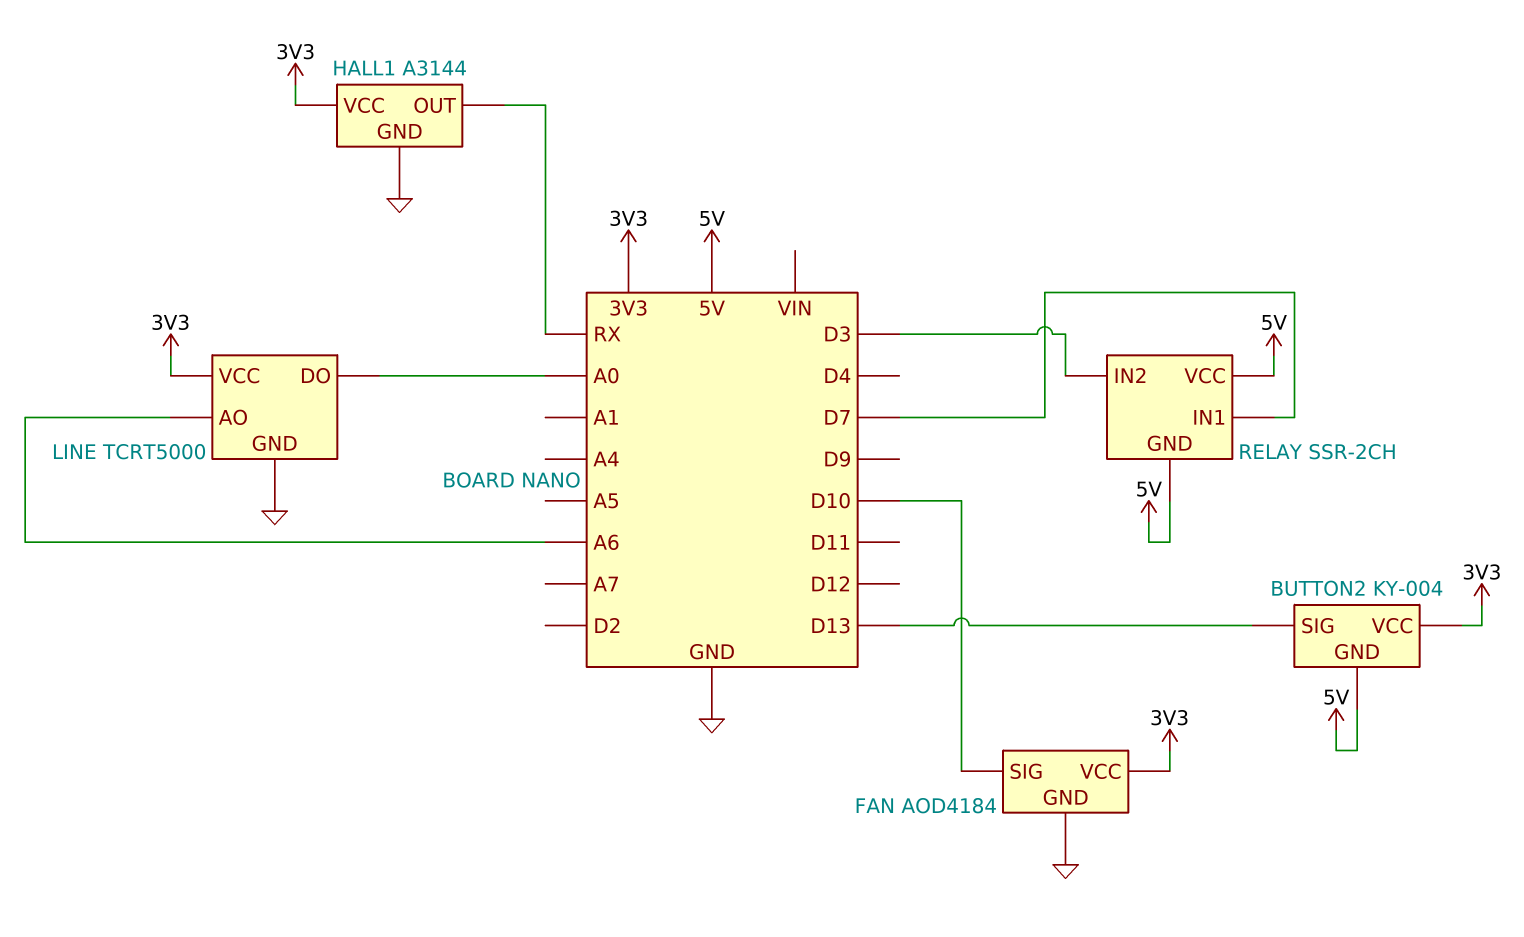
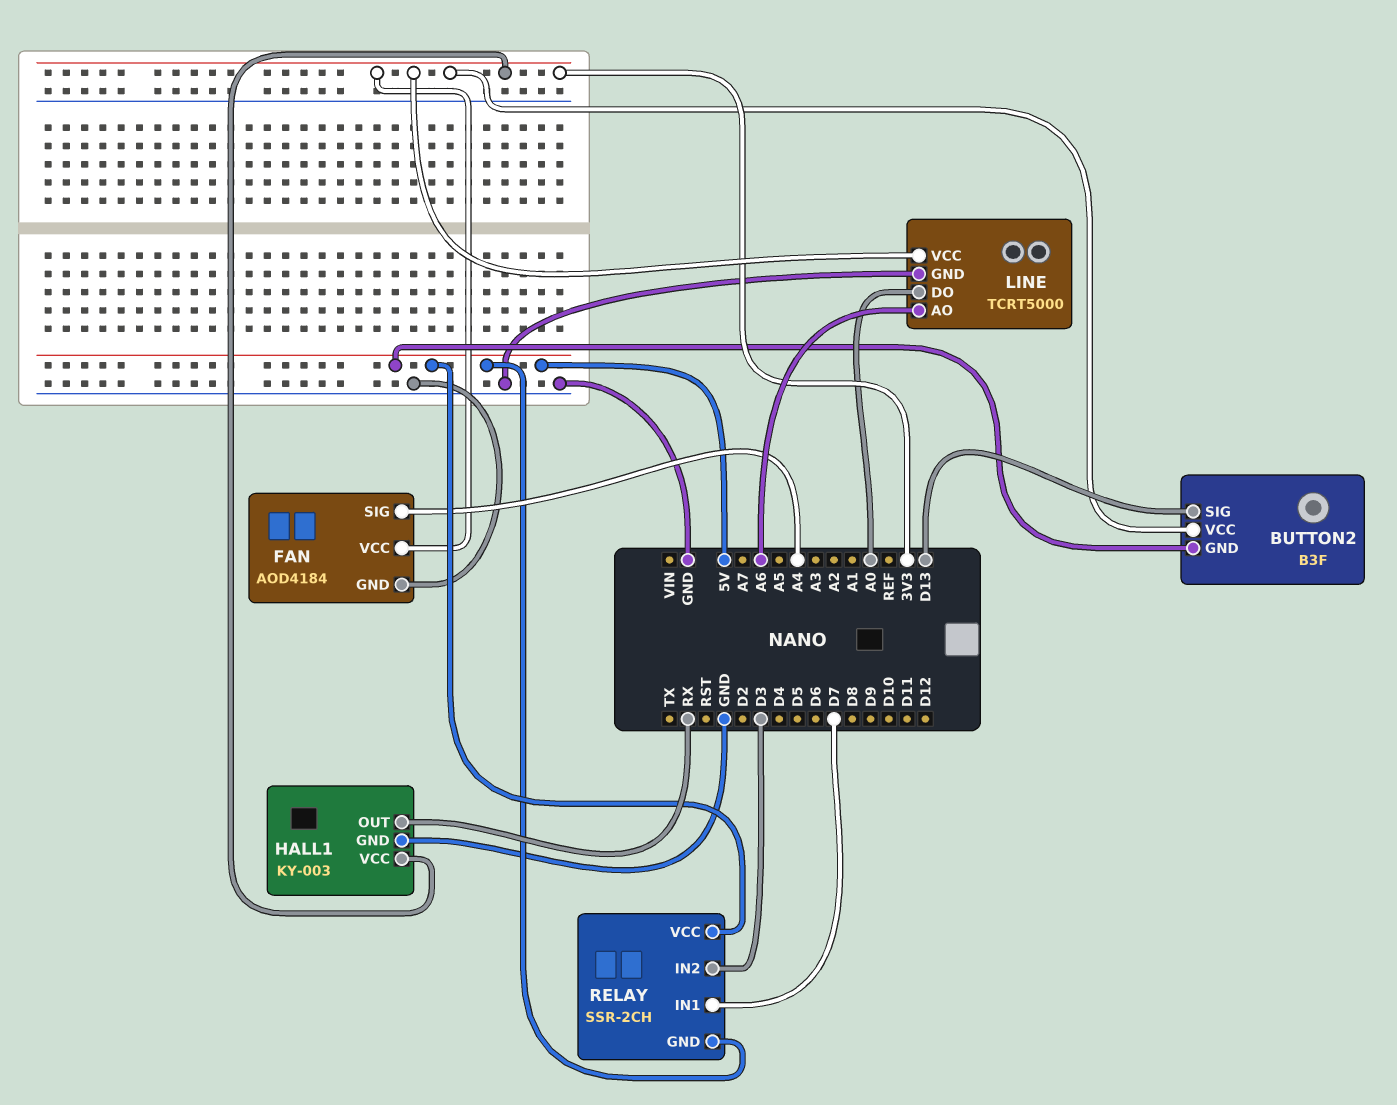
BUTTON2: KY-004 -> B3F
FAN pin SIG: D10 -> A4
HALL1: A3144 -> KY-003

